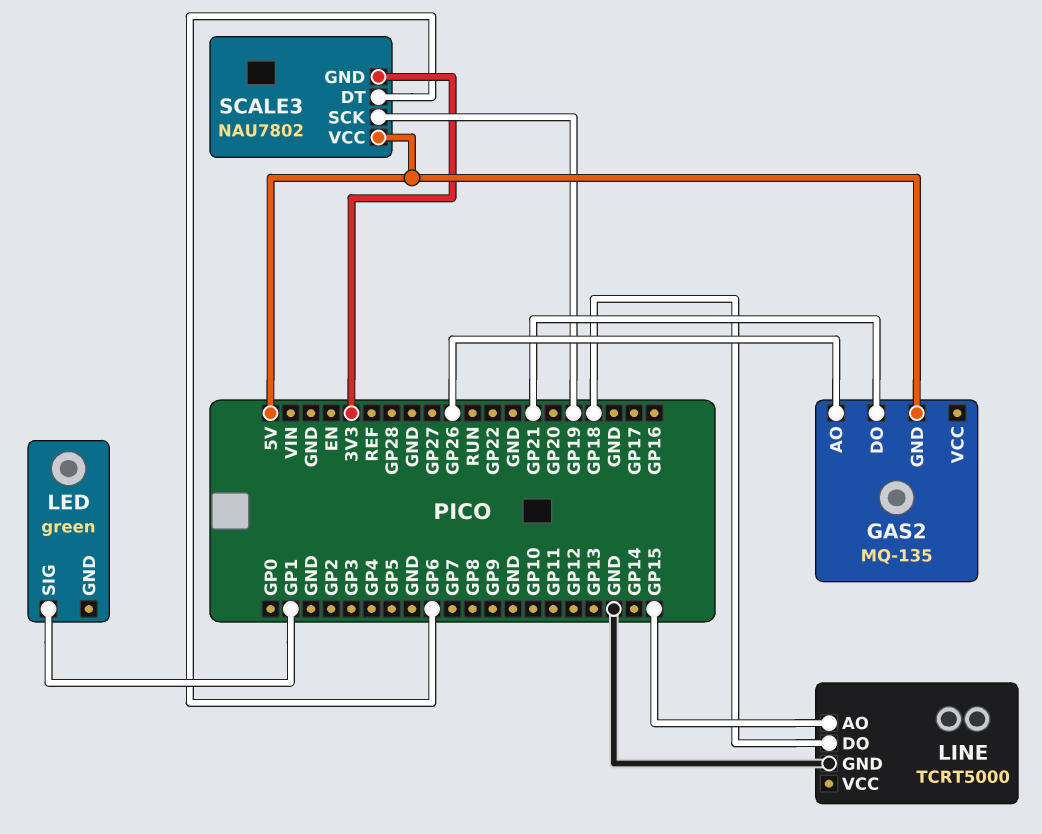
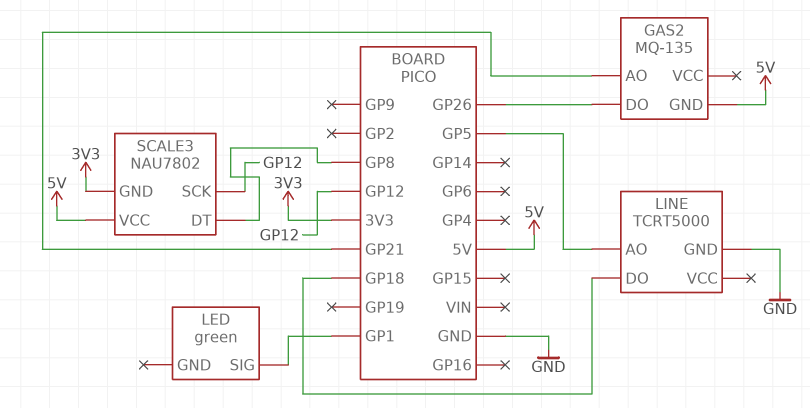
GAS2 pin AO: GP26 -> GP21
GAS2 pin DO: GP21 -> GP26
LINE pin AO: GP15 -> GP5
SCALE3 pin DT: GP6 -> GP8
SCALE3 pin SCK: GP19 -> GP12

